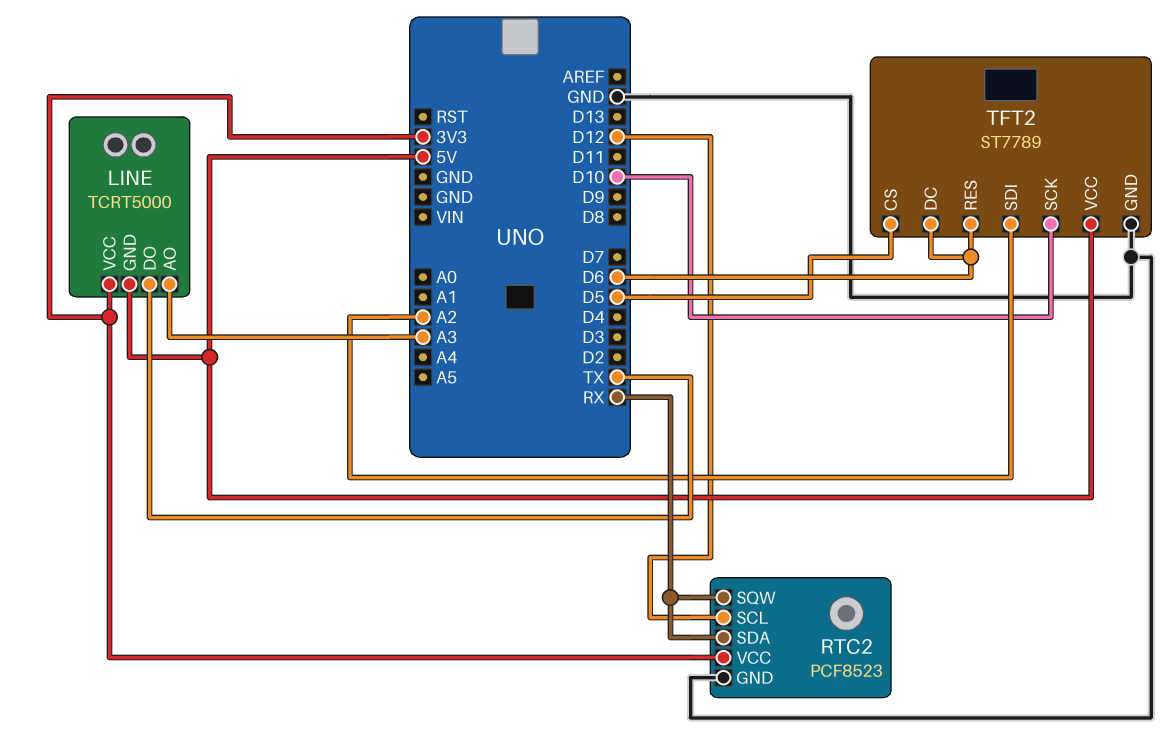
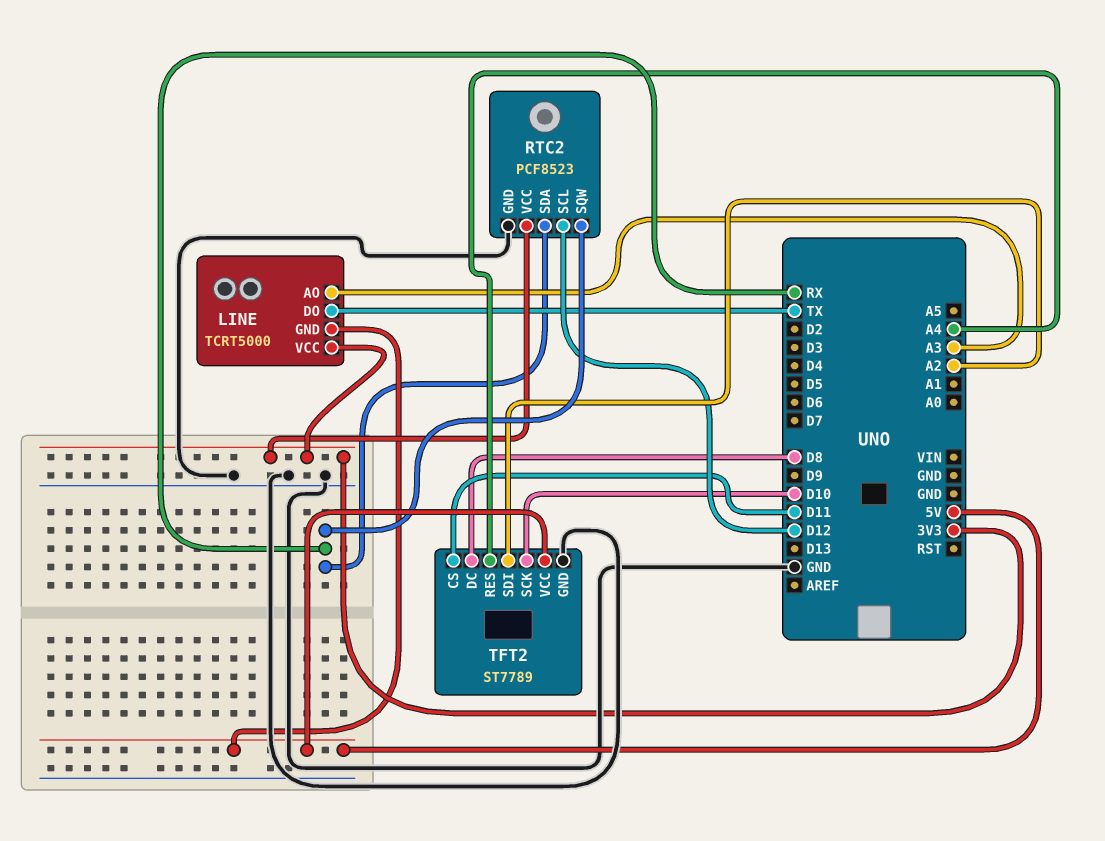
TFT2 pin CS: D5 -> D11
TFT2 pin DC: D6 -> D8
TFT2 pin RES: D6 -> A4

